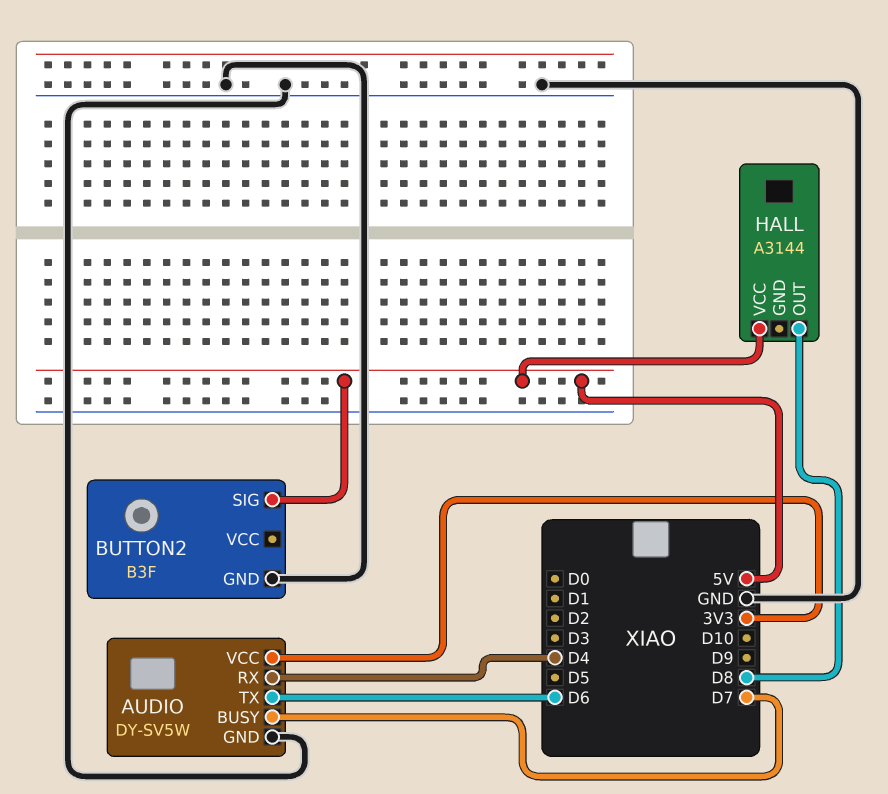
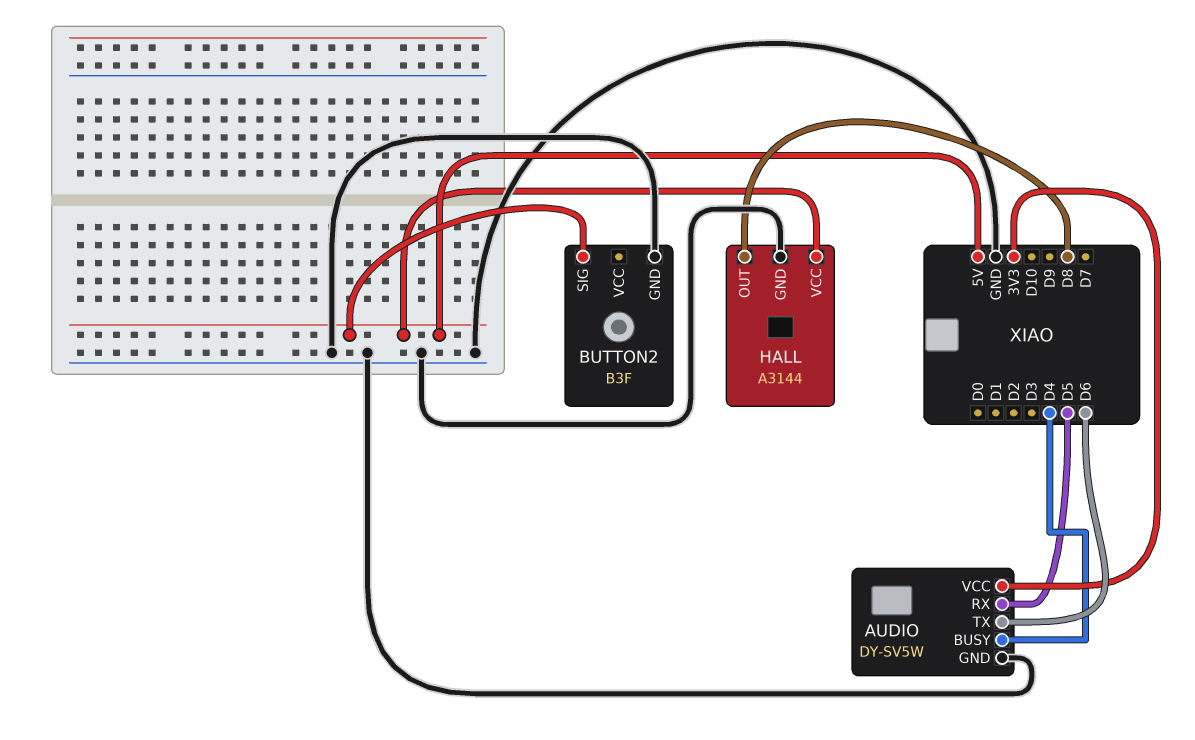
AUDIO pin BUSY: D7 -> D4
AUDIO pin RX: D4 -> D5
HALL pin GND: none -> GND

